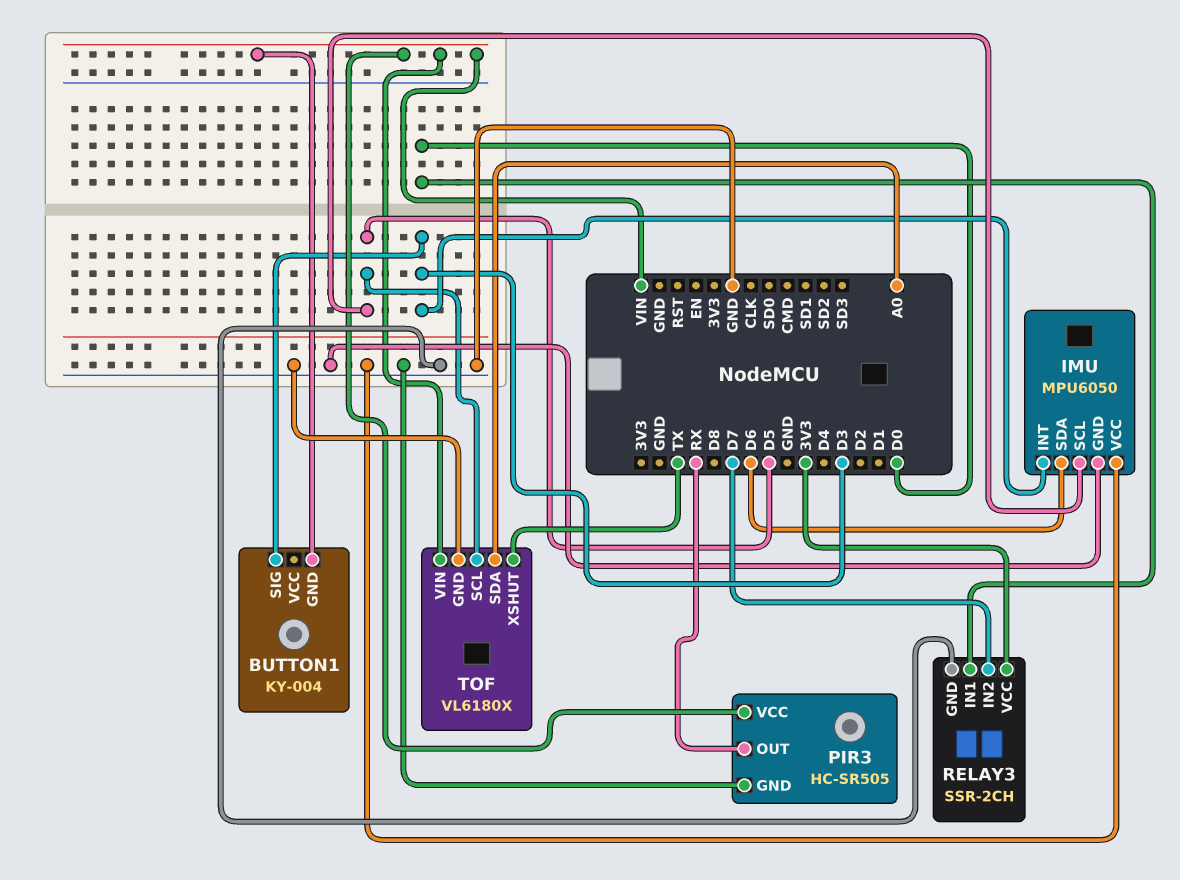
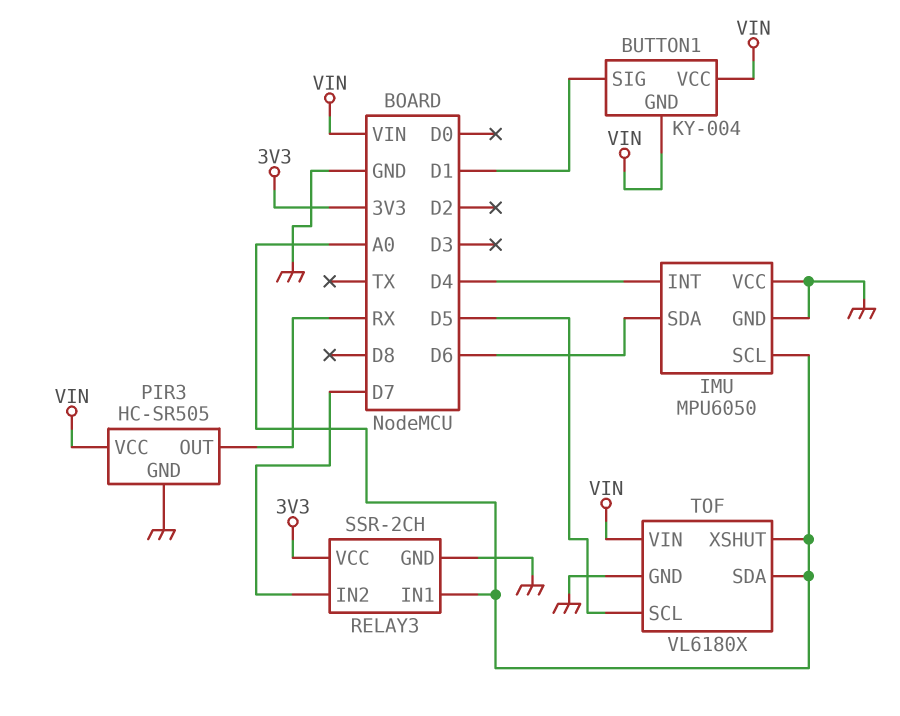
BUTTON1 pin SIG: D3 -> D1
BUTTON1 pin VCC: none -> VIN
IMU pin INT: D3 -> D4
IMU pin SCL: D5 -> A0
RELAY3 pin IN1: D0 -> A0
TOF pin XSHUT: TX -> A0

